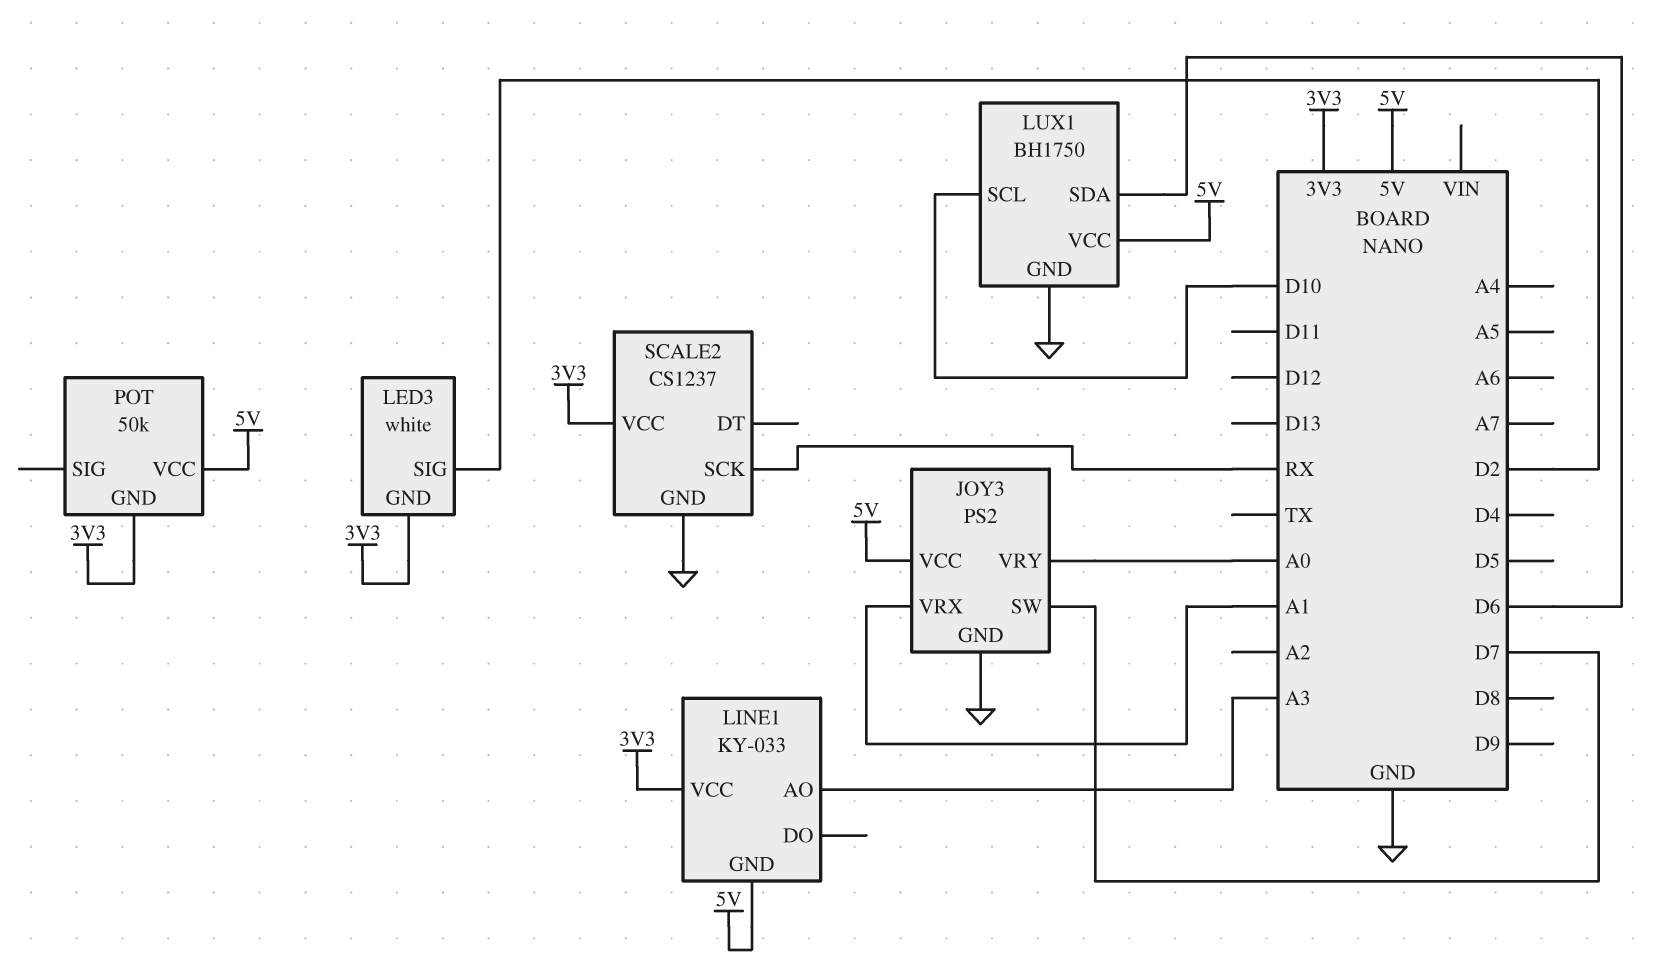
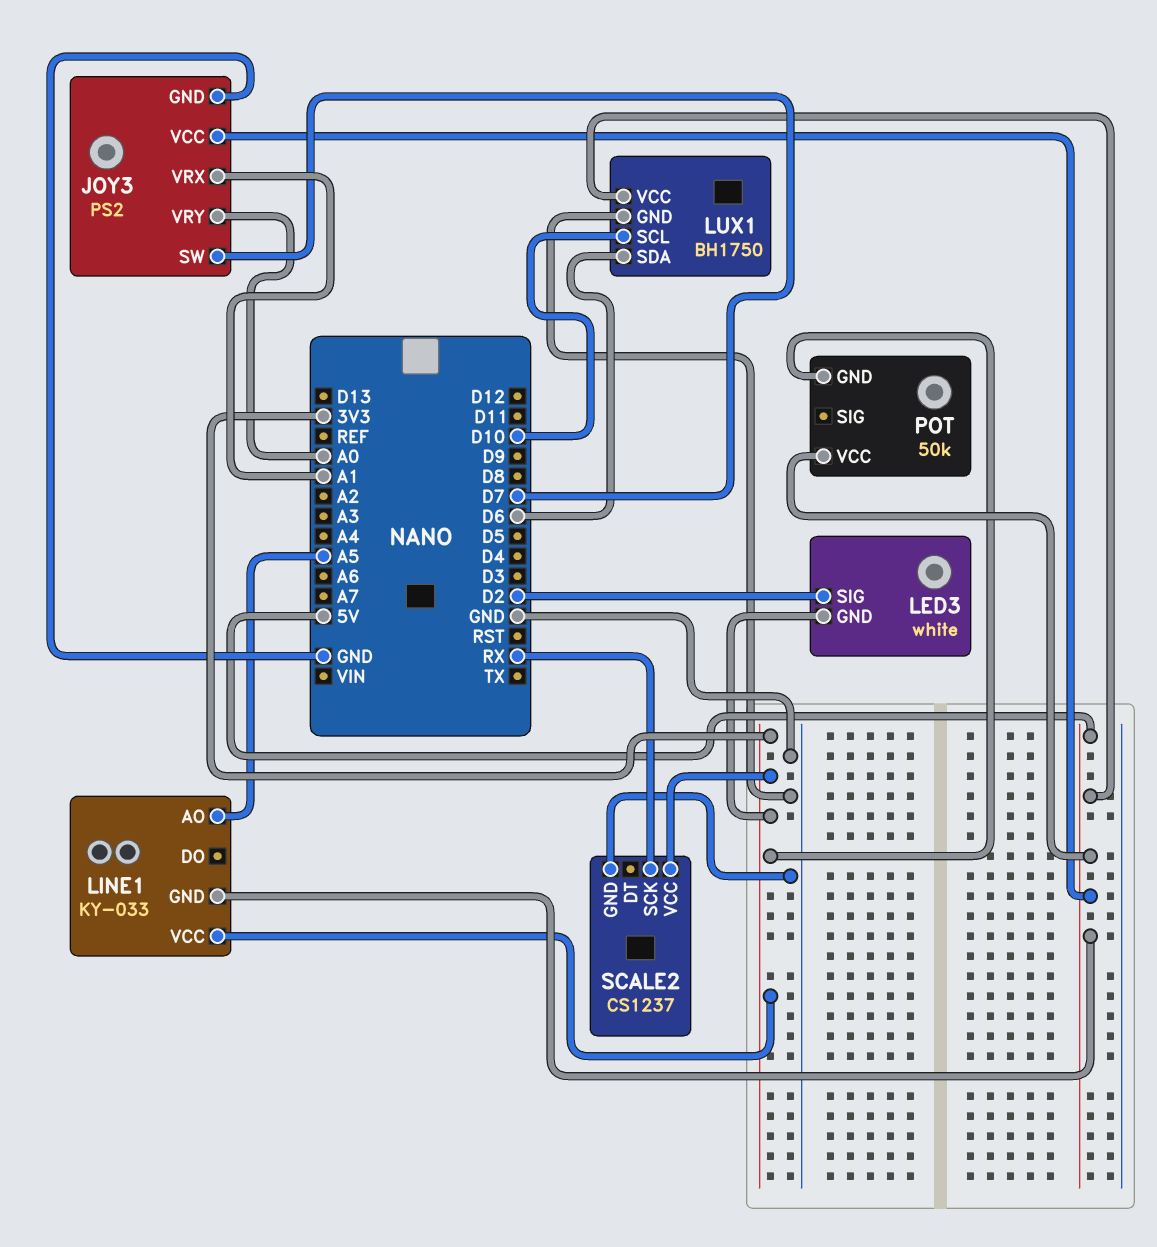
LINE1 pin AO: A3 -> A5

